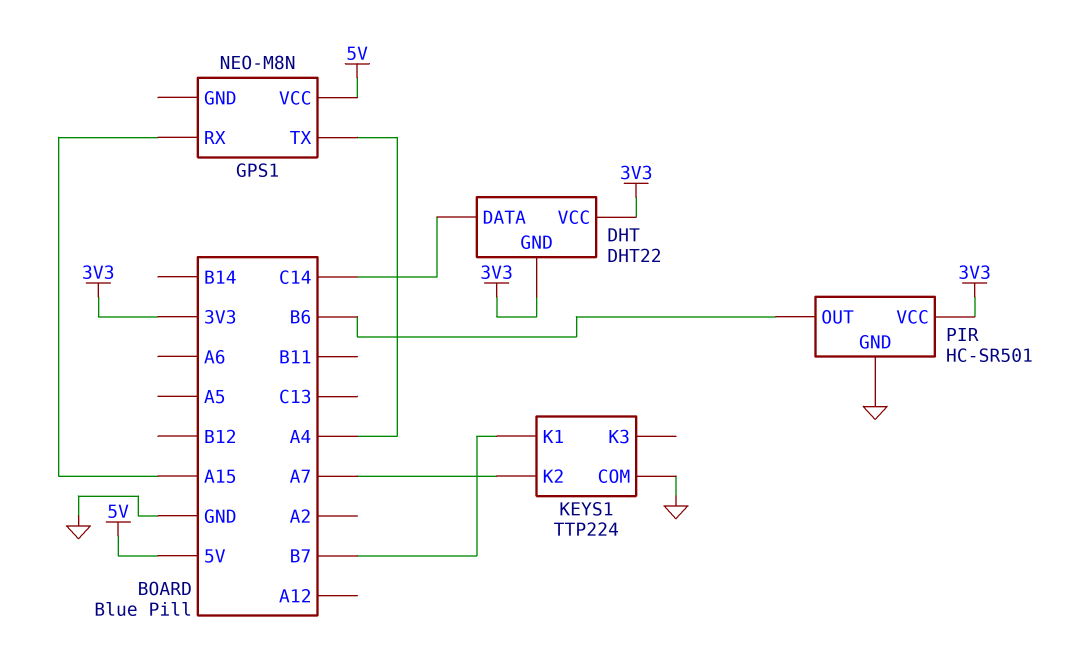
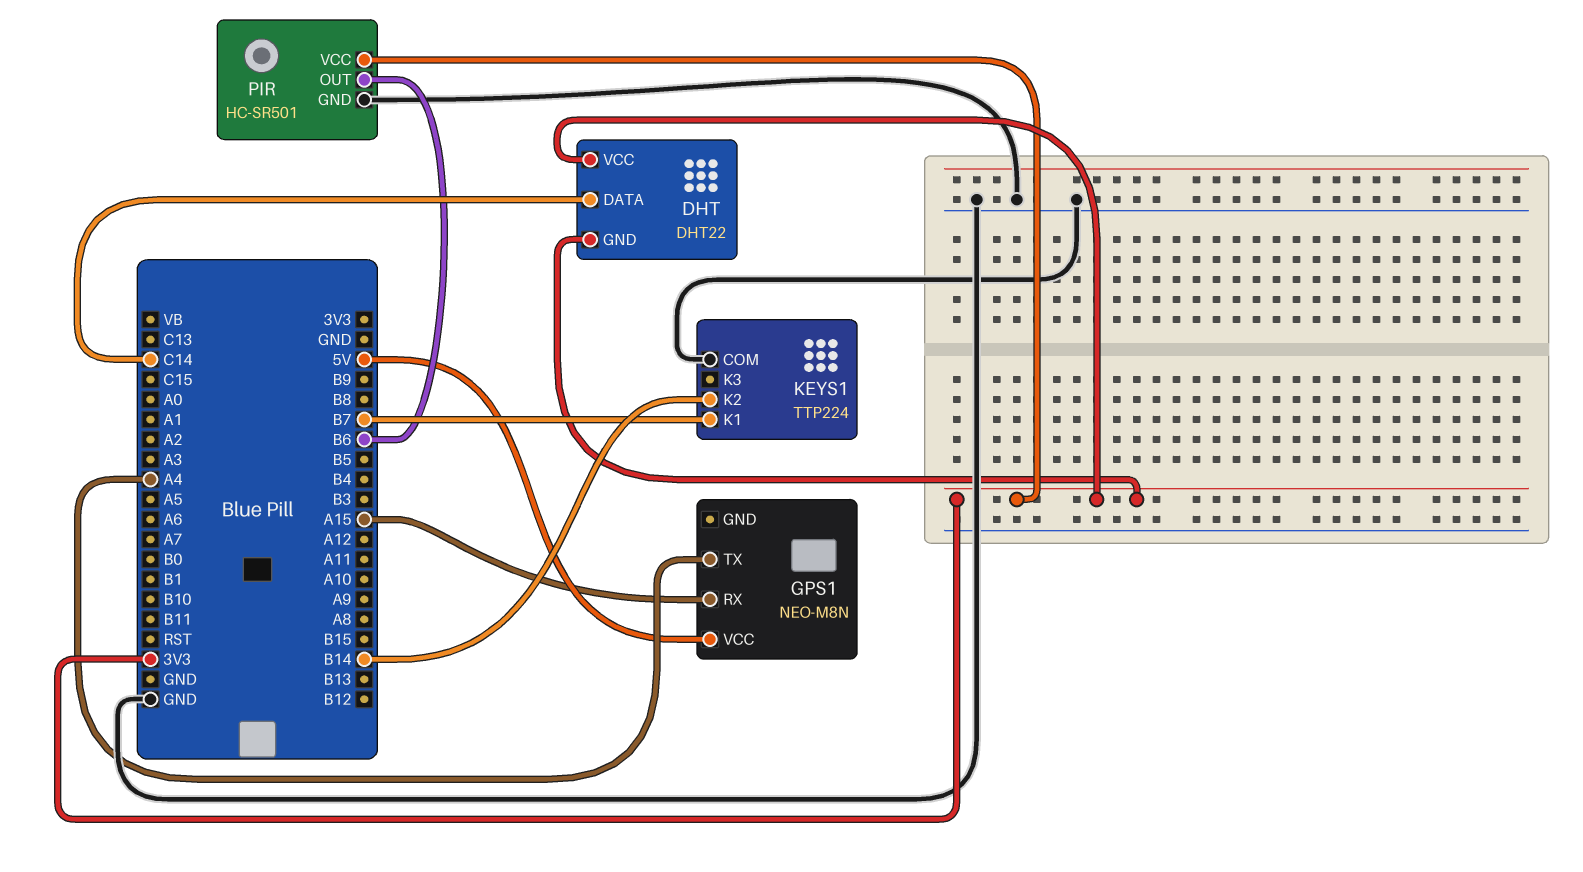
KEYS1 pin K2: A7 -> B14

